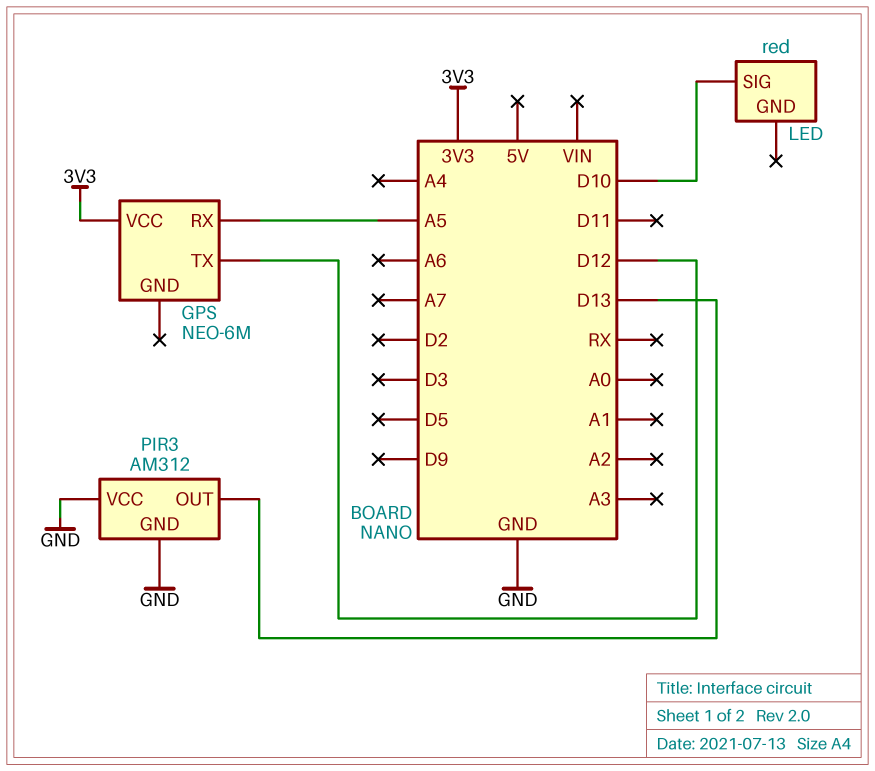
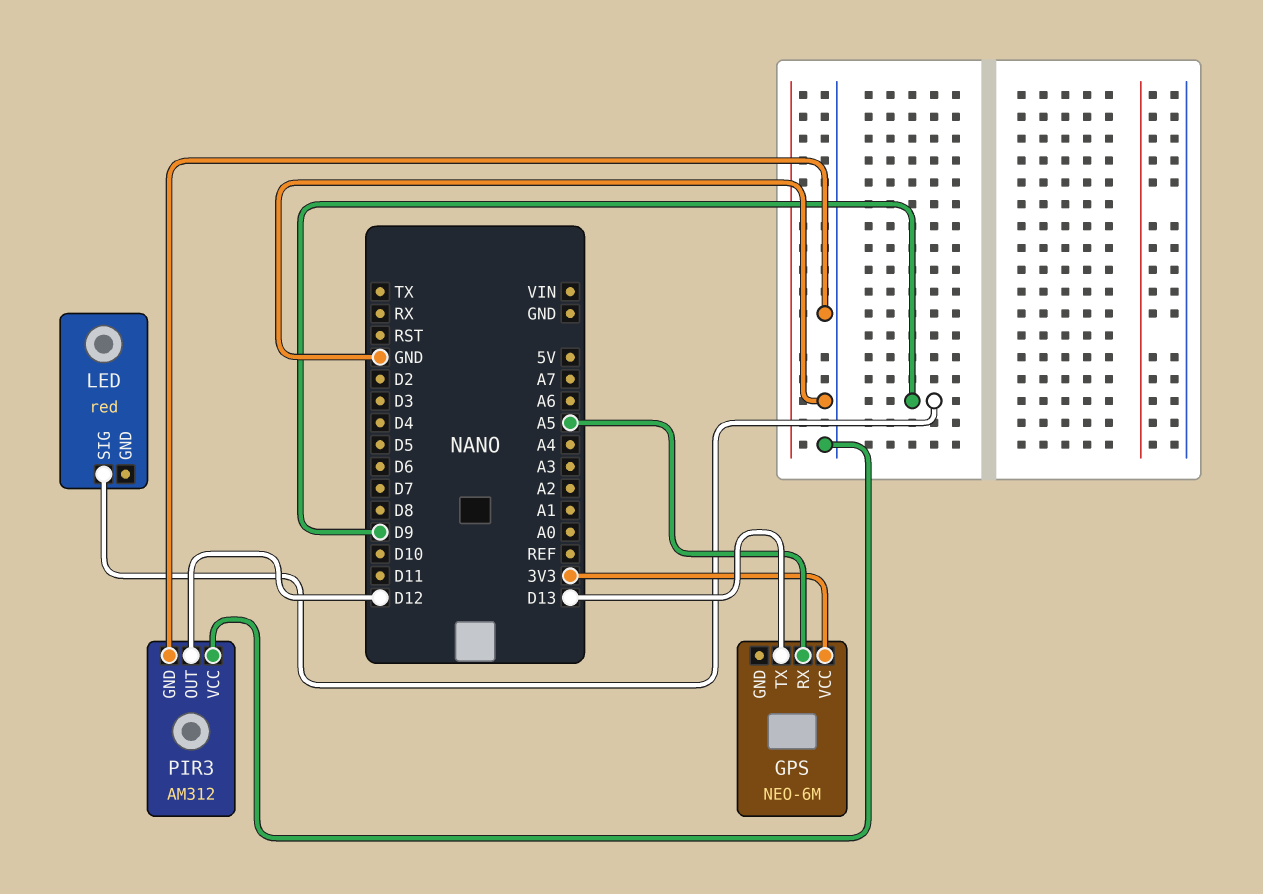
GPS pin TX: D12 -> D13
LED pin SIG: D10 -> D9
PIR3 pin OUT: D13 -> D12

